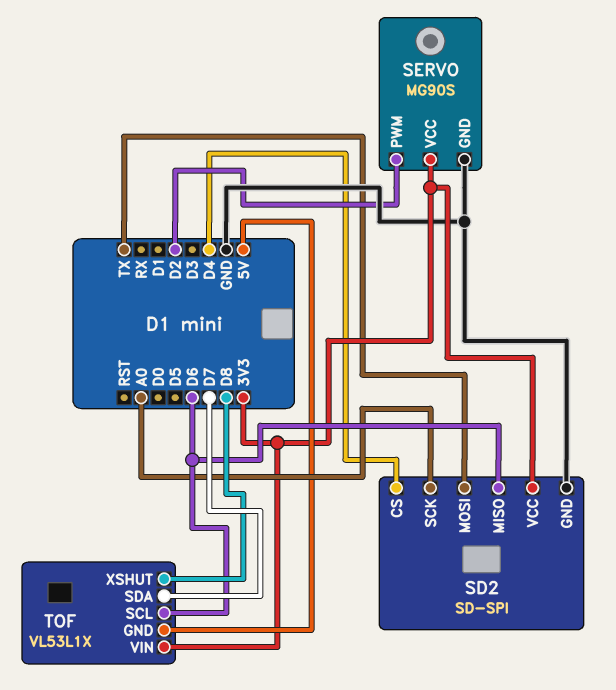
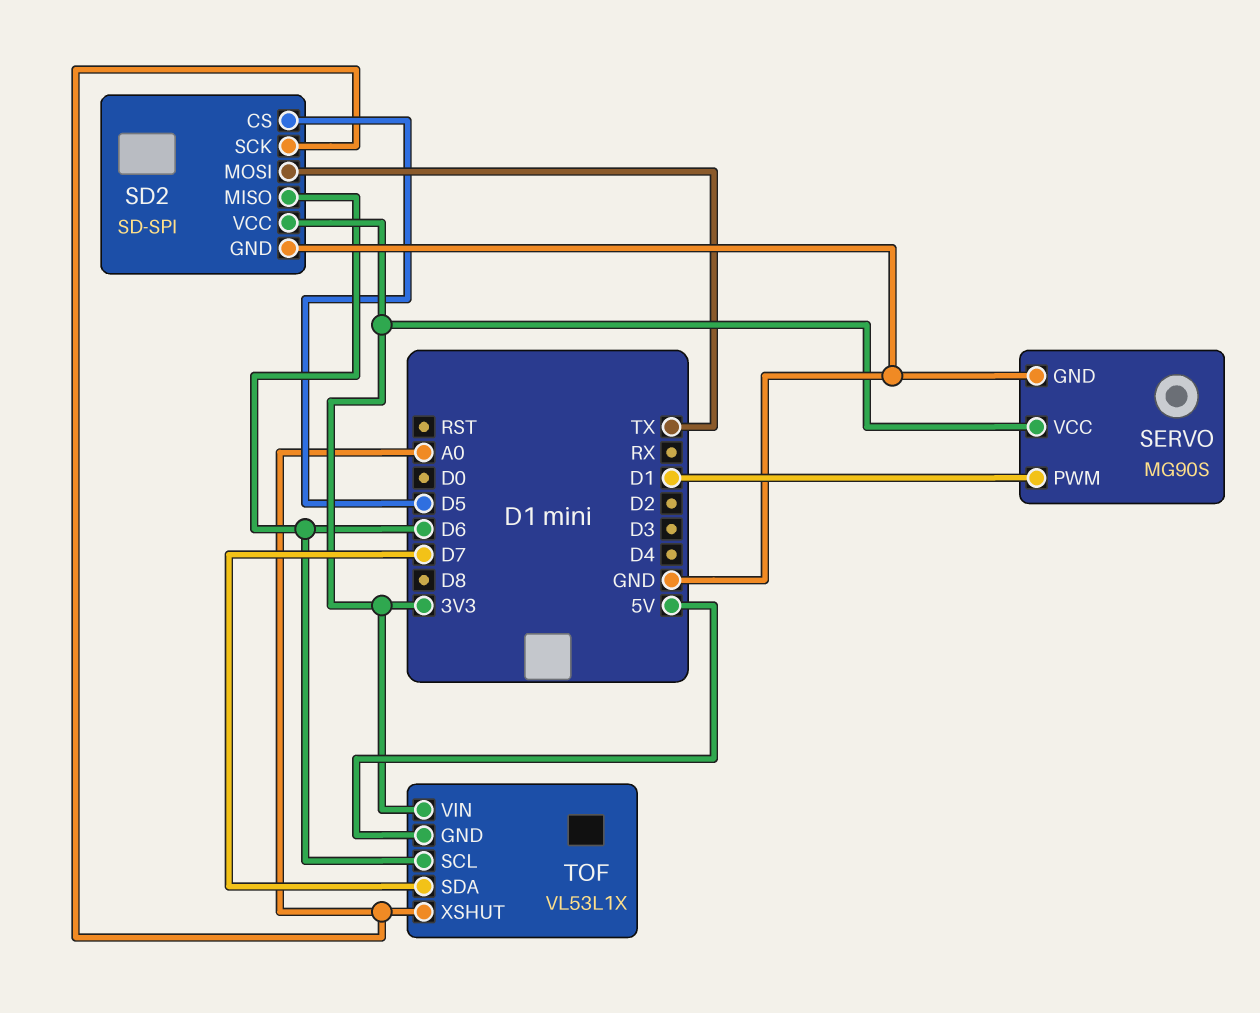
SD2 pin CS: D4 -> D5
SERVO pin PWM: D2 -> D1
TOF pin XSHUT: D8 -> A0

